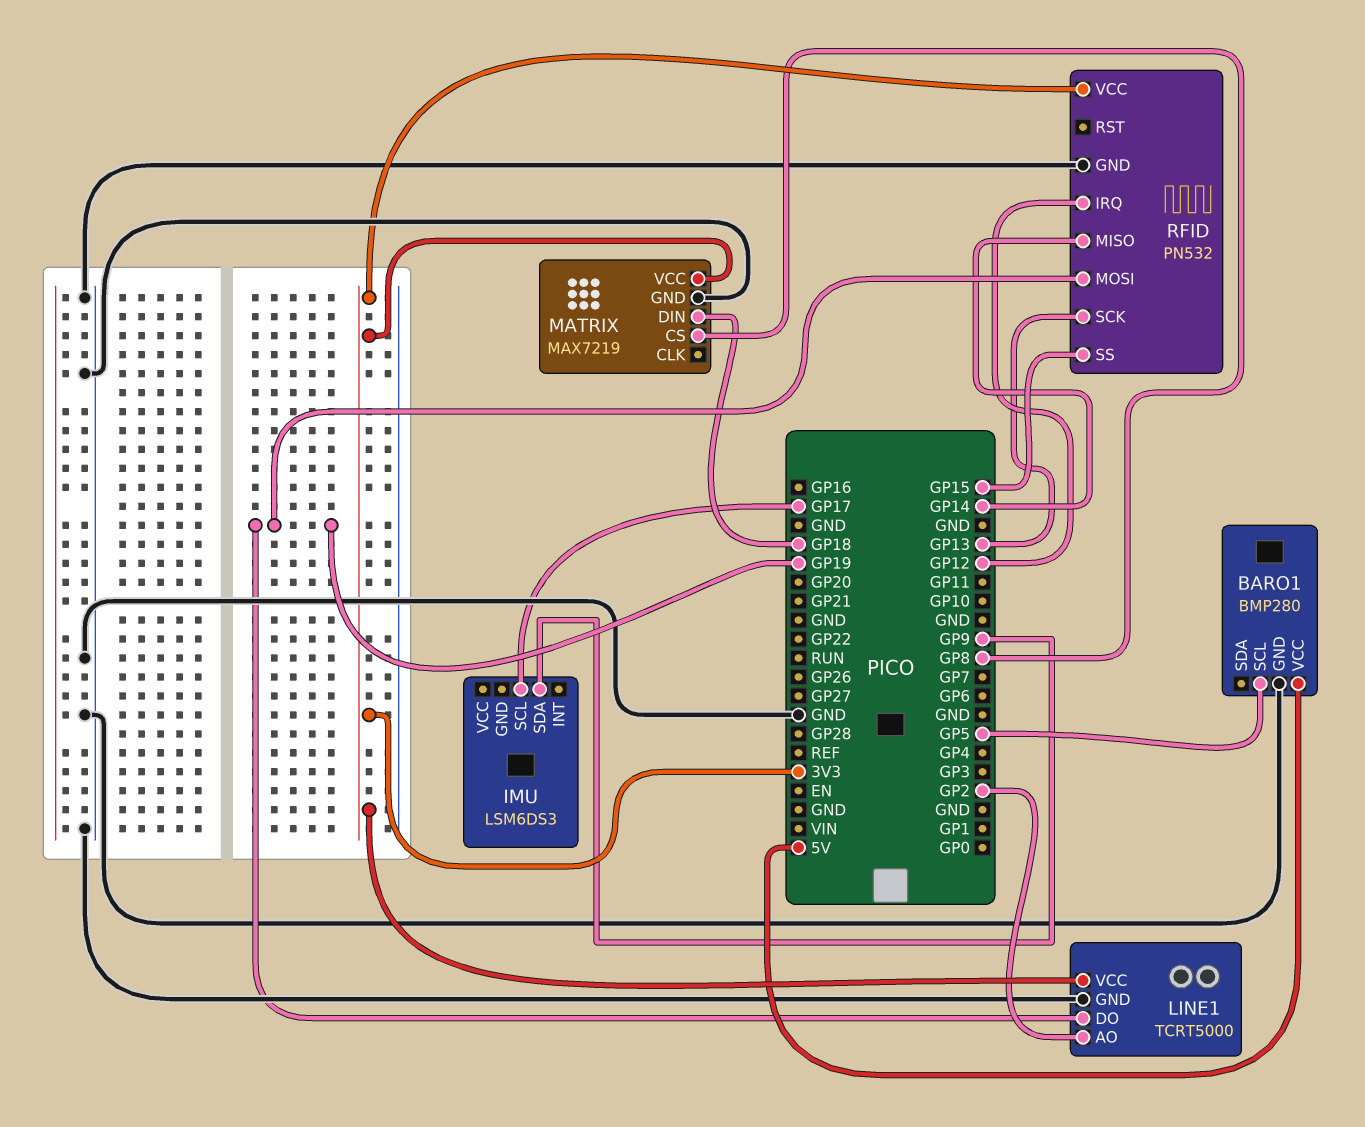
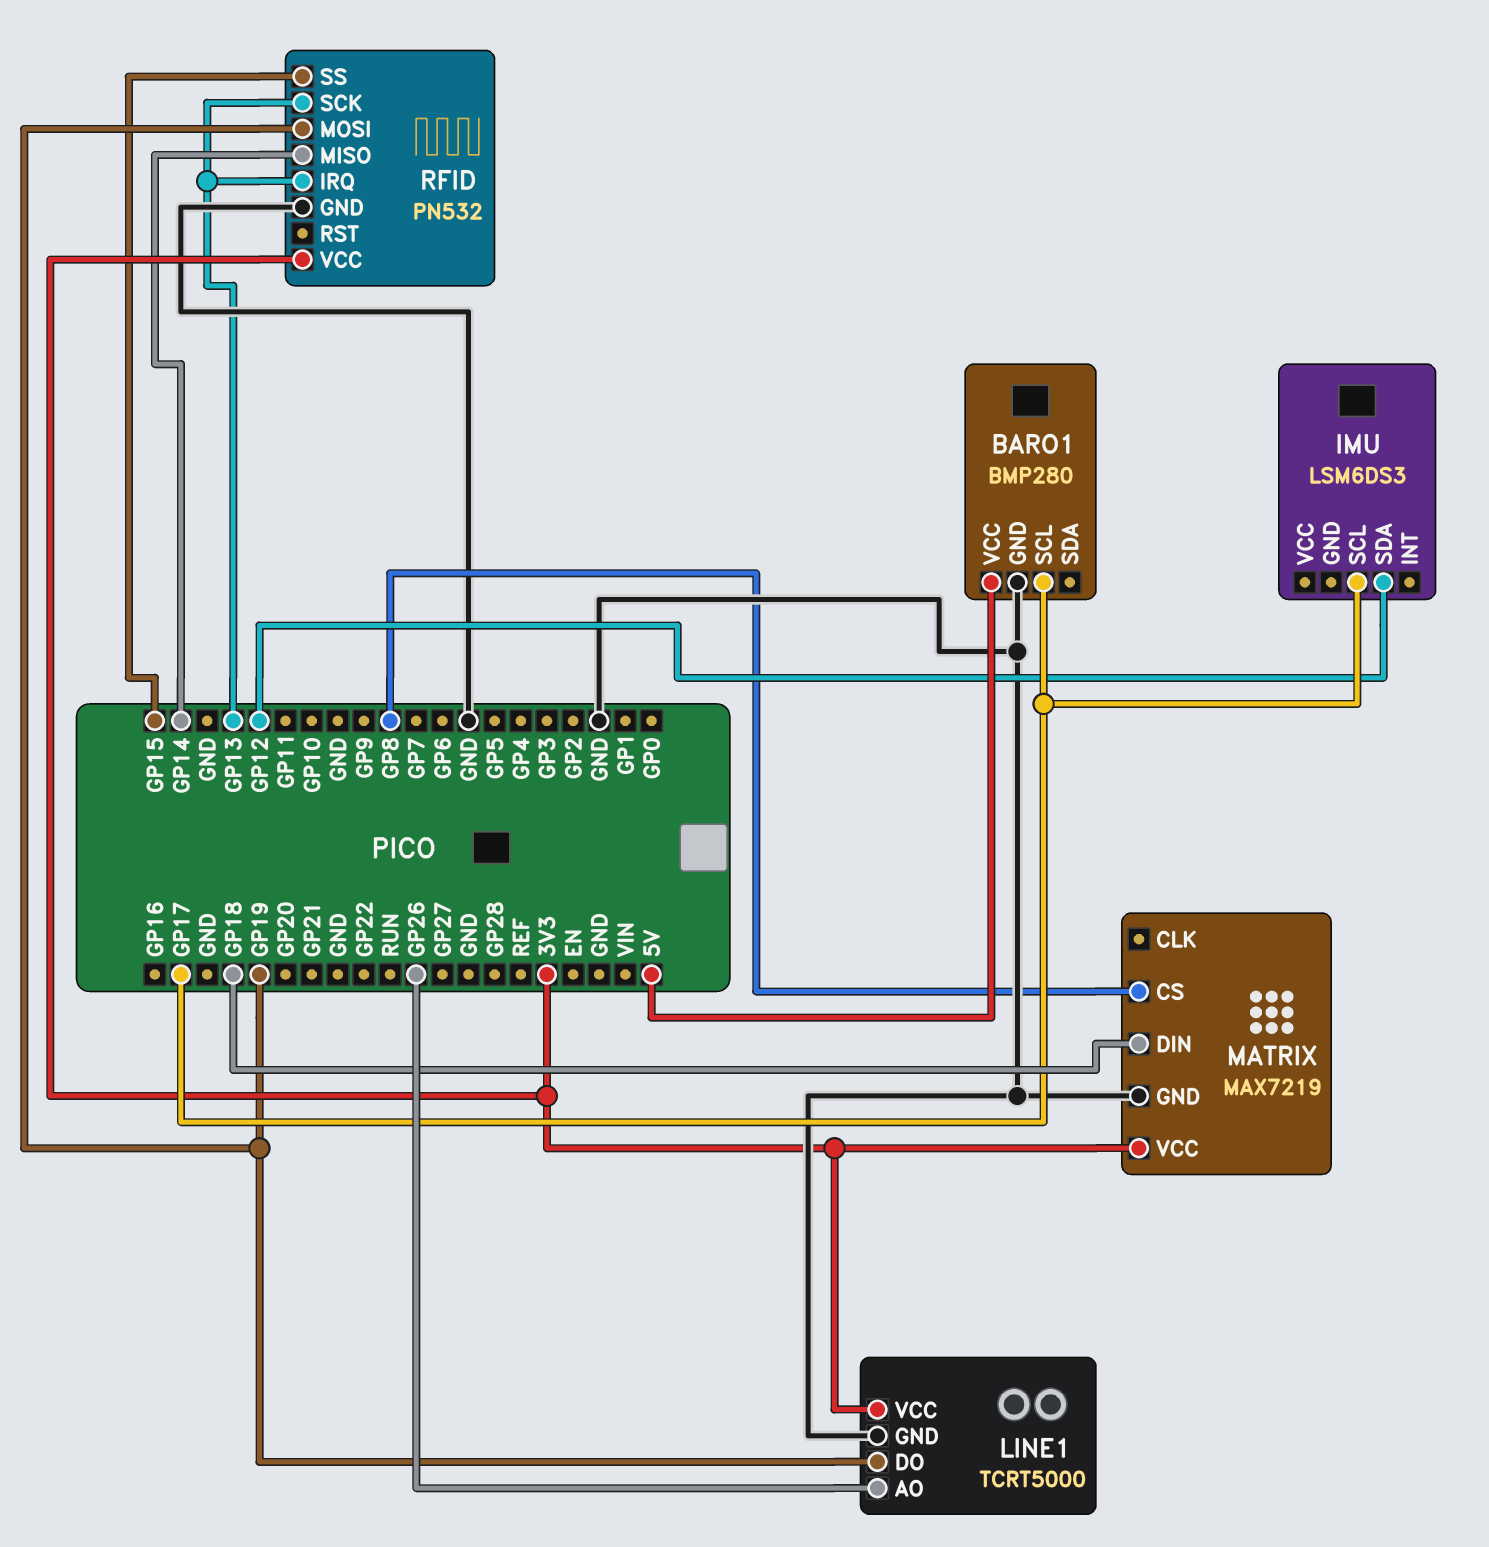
BARO1 pin SCL: GP5 -> GP17
IMU pin SDA: GP9 -> GP12
LINE1 pin AO: GP2 -> GP26
RFID pin IRQ: GP12 -> GP13

